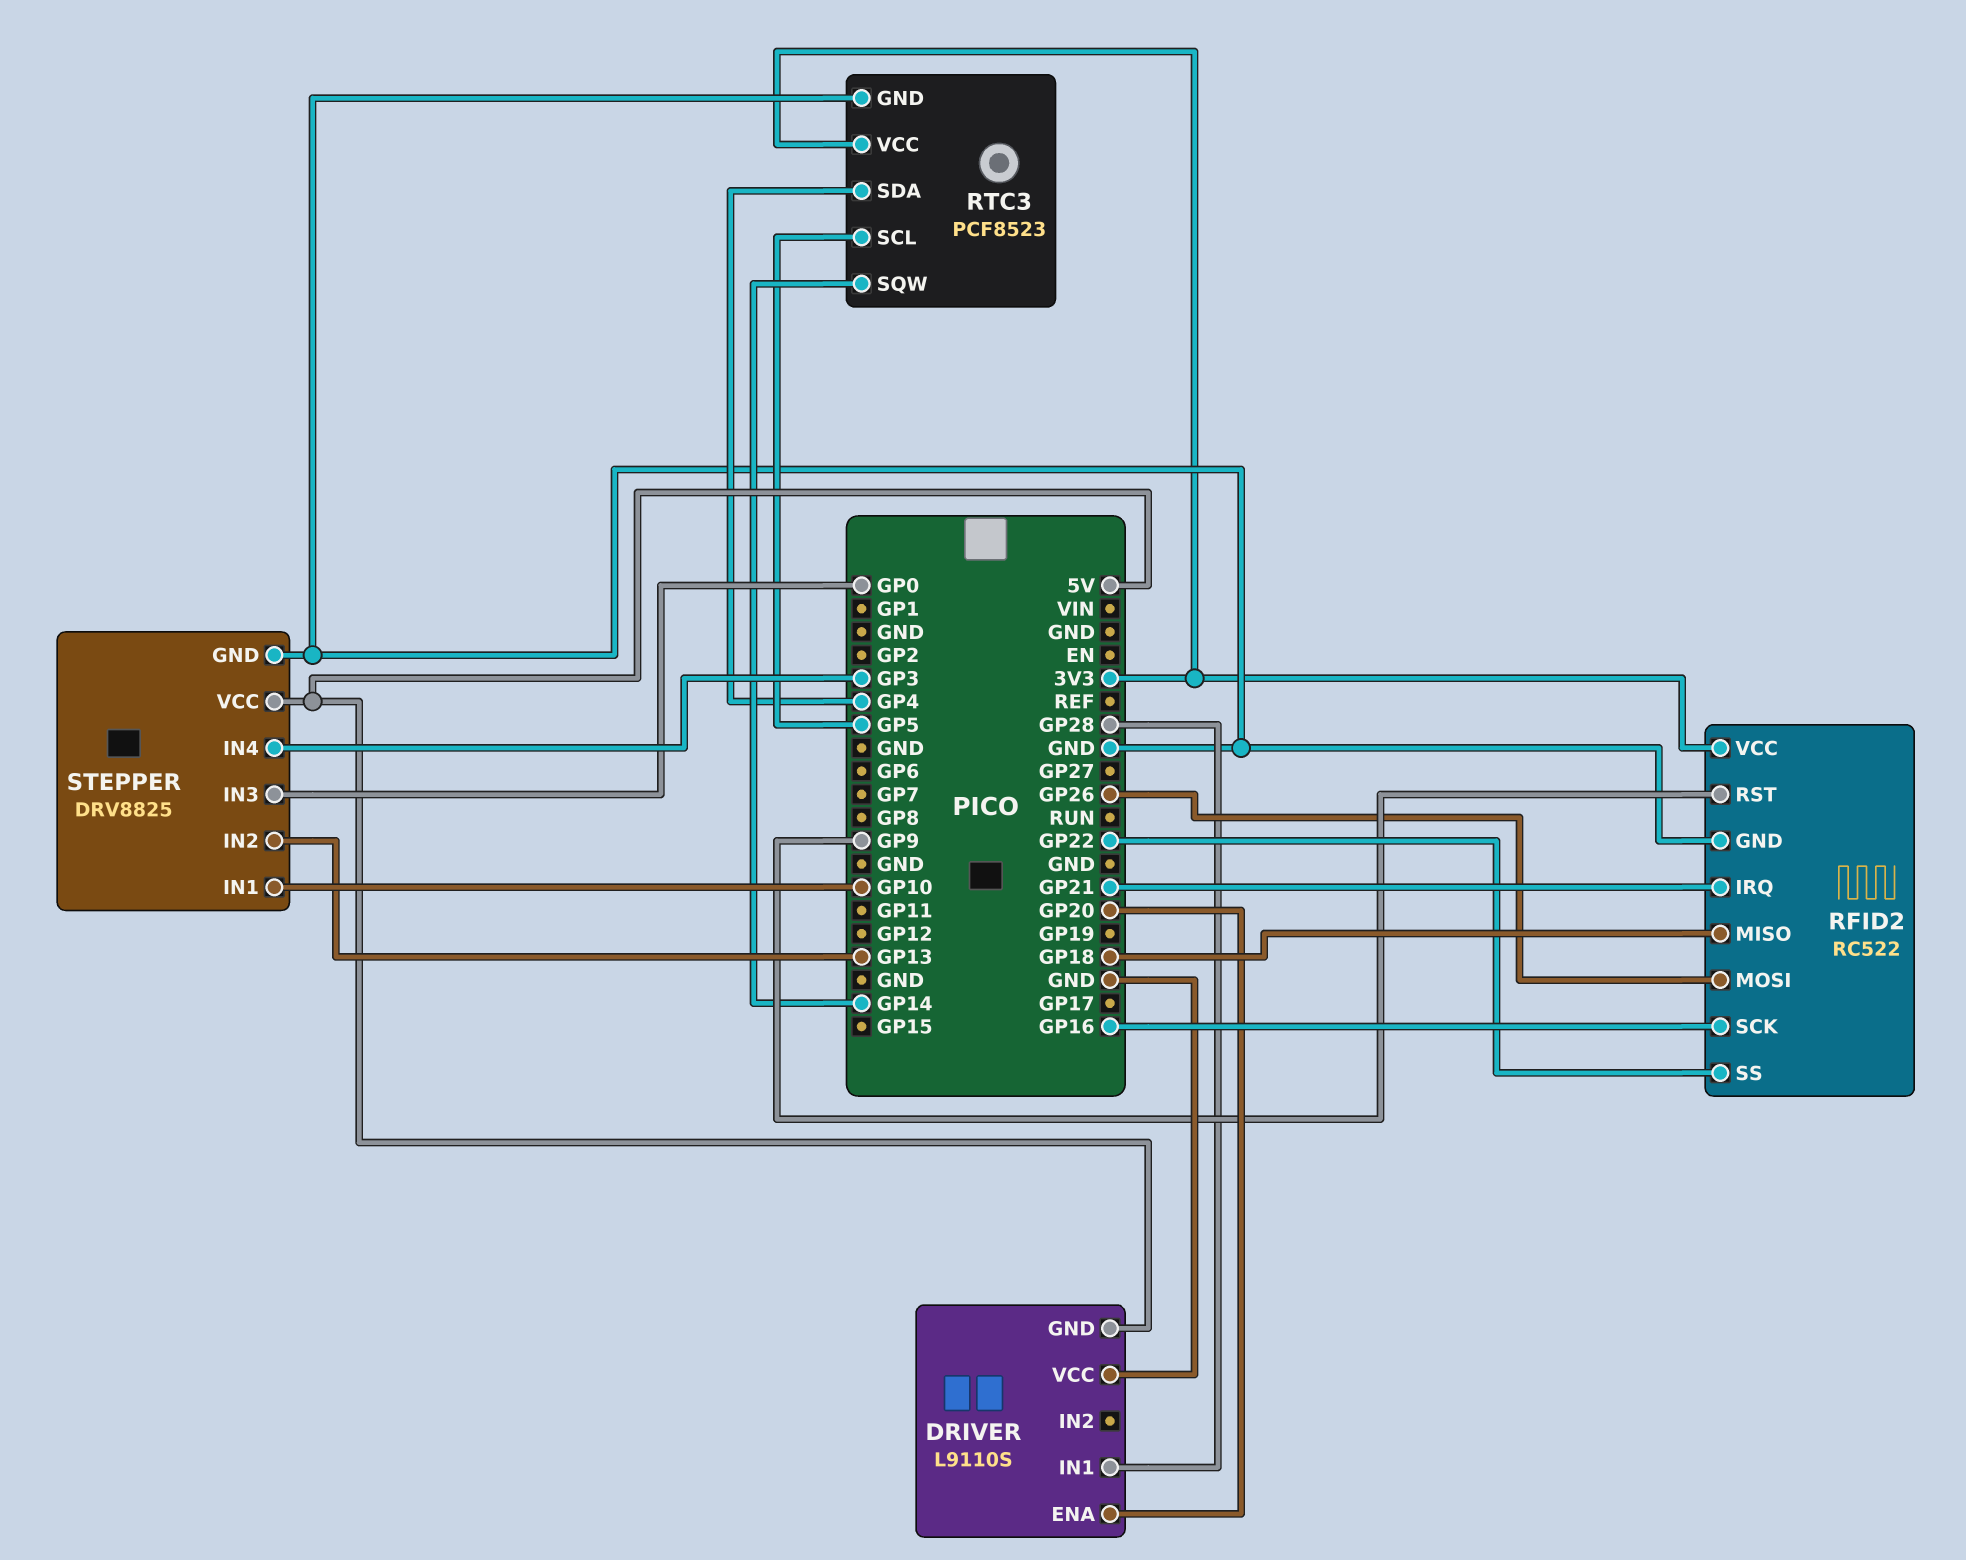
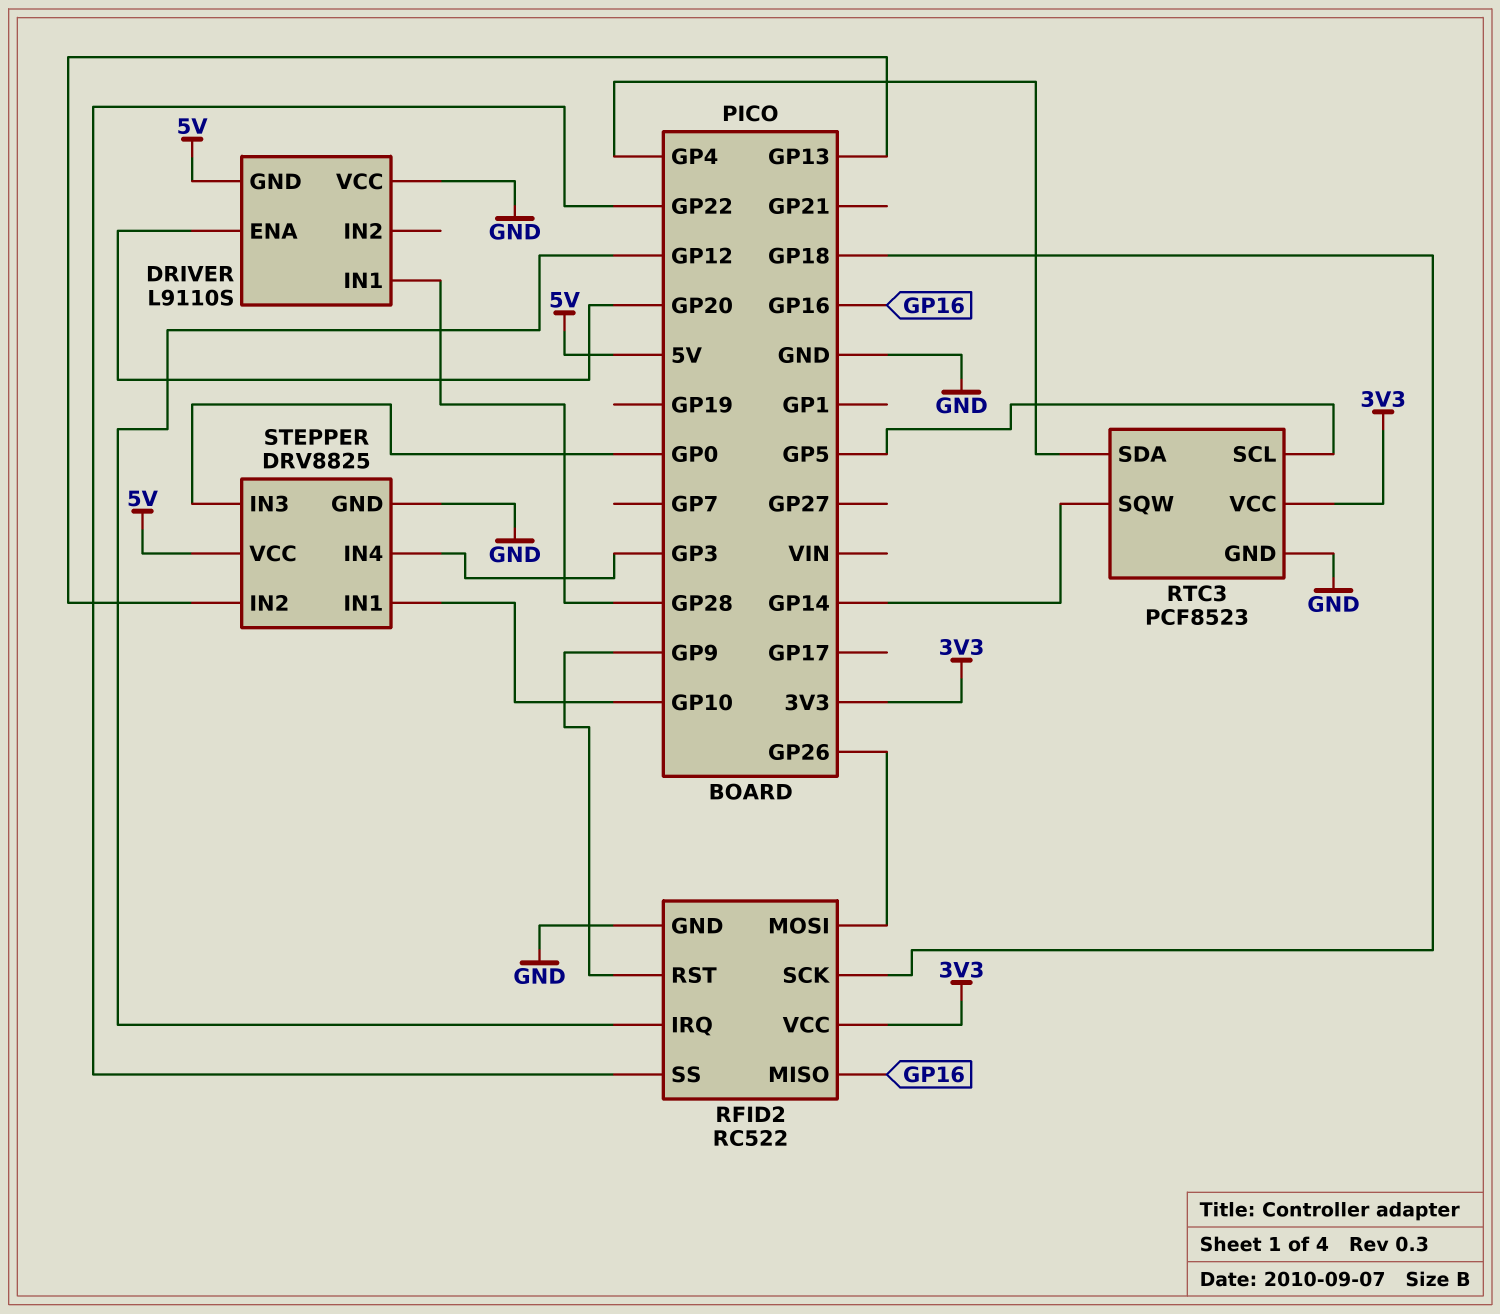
RFID2 pin IRQ: GP21 -> GP12
RFID2 pin MISO: GP18 -> GP16
RFID2 pin SCK: GP16 -> GP18

